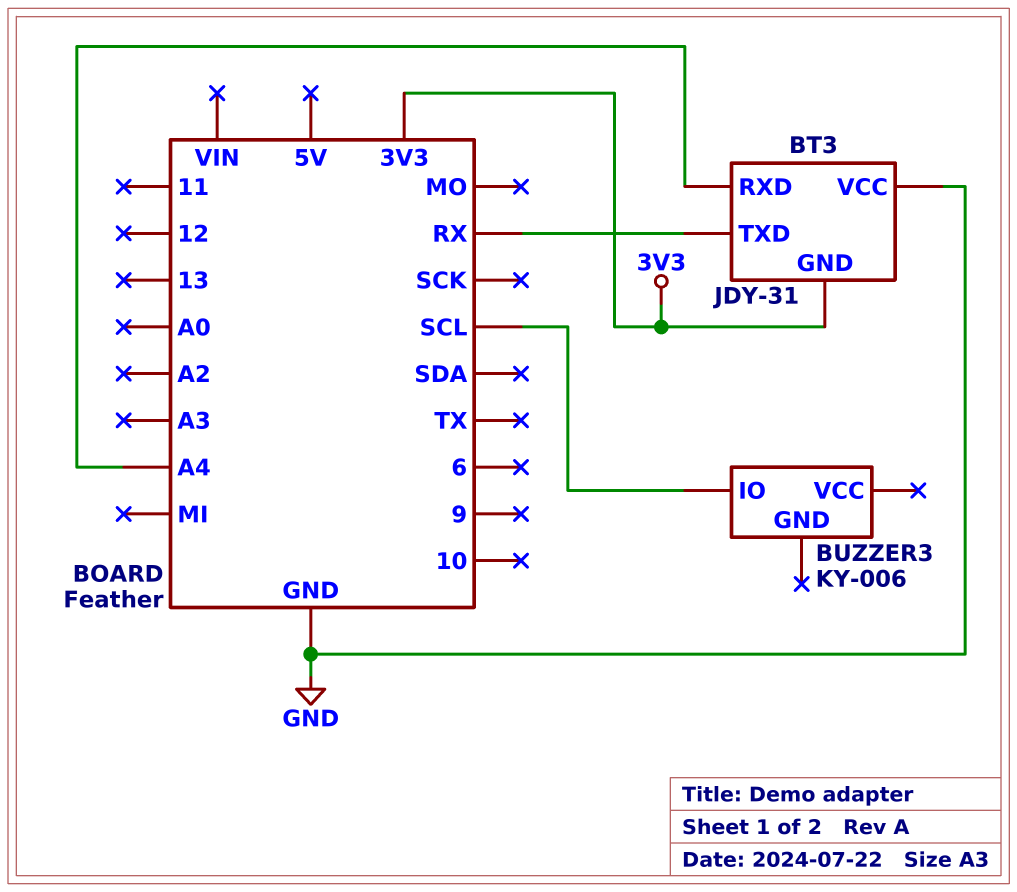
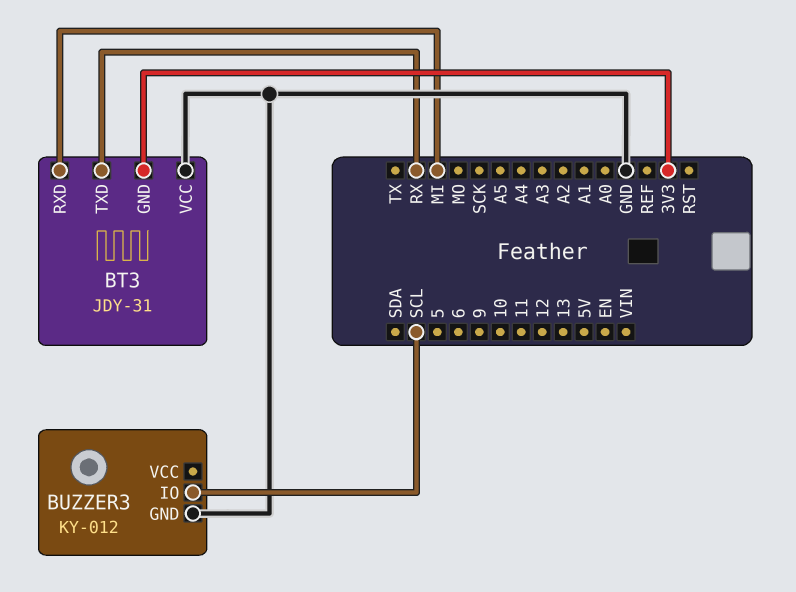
BT3 pin RXD: A4 -> MI
BUZZER3: KY-006 -> KY-012
BUZZER3 pin GND: none -> GND

